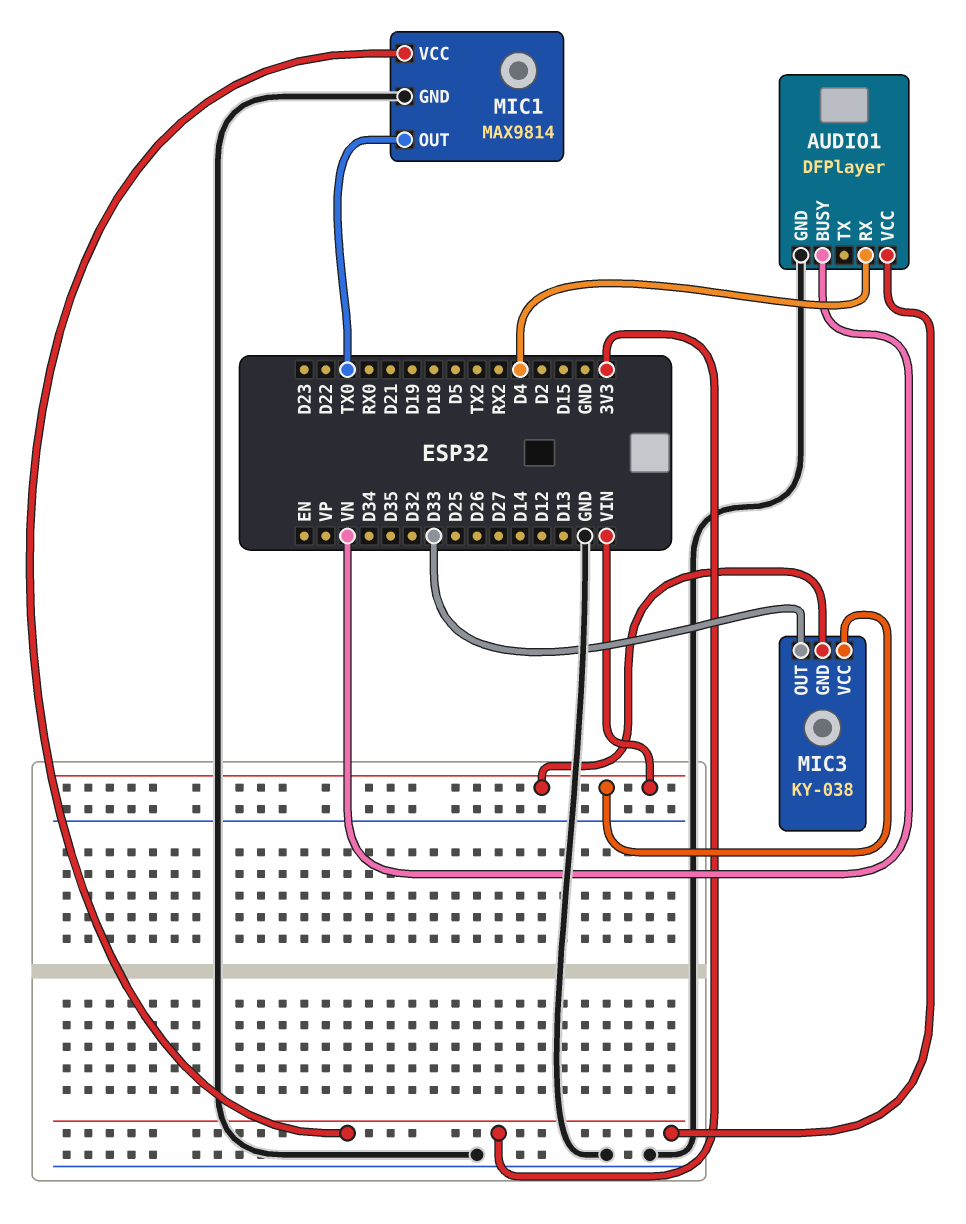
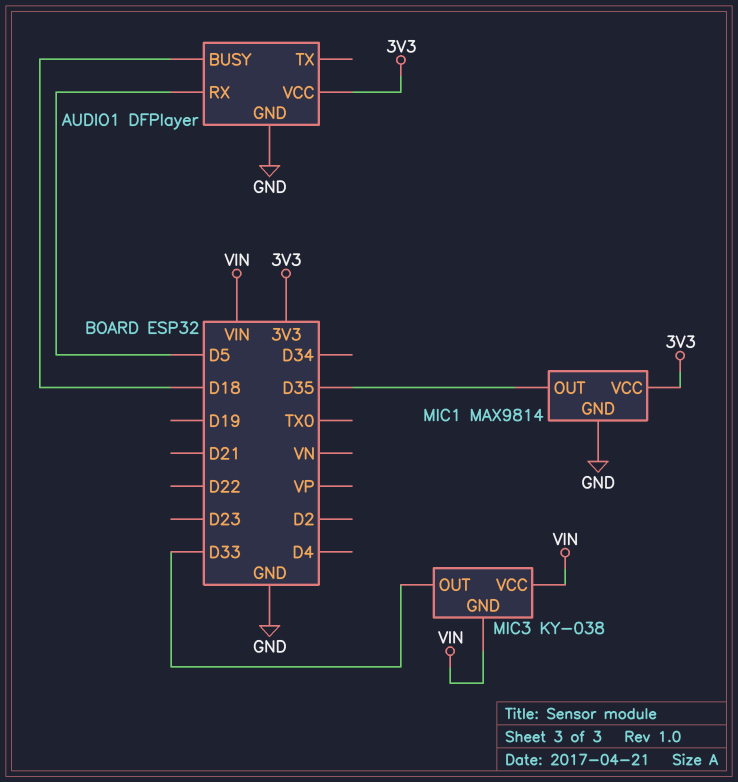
AUDIO1 pin BUSY: VN -> D18
AUDIO1 pin RX: D4 -> D5
MIC1 pin OUT: TX0 -> D35

